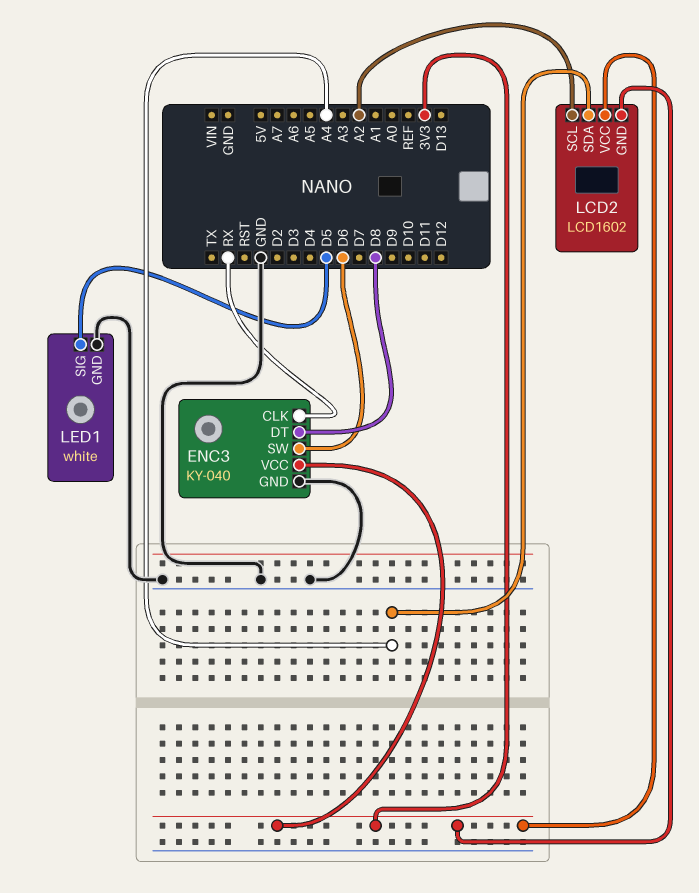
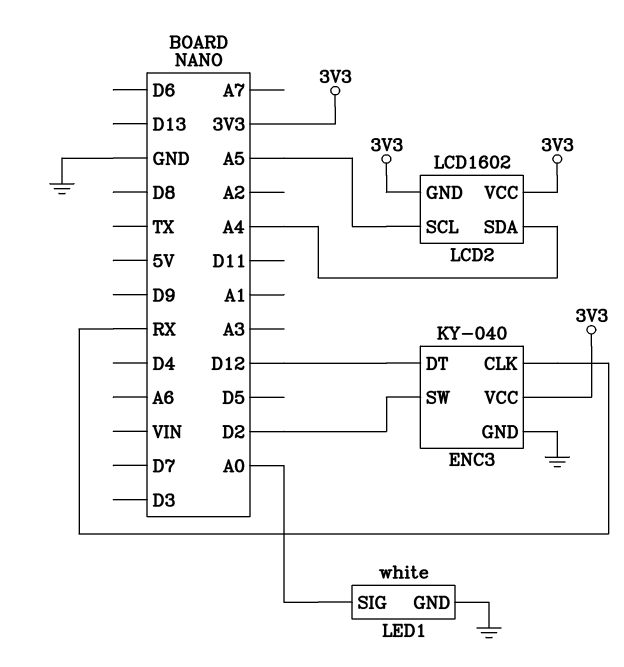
ENC3 pin DT: D8 -> D12
ENC3 pin SW: D6 -> D2
LCD2 pin SCL: A2 -> A5
LED1 pin SIG: D5 -> A0

